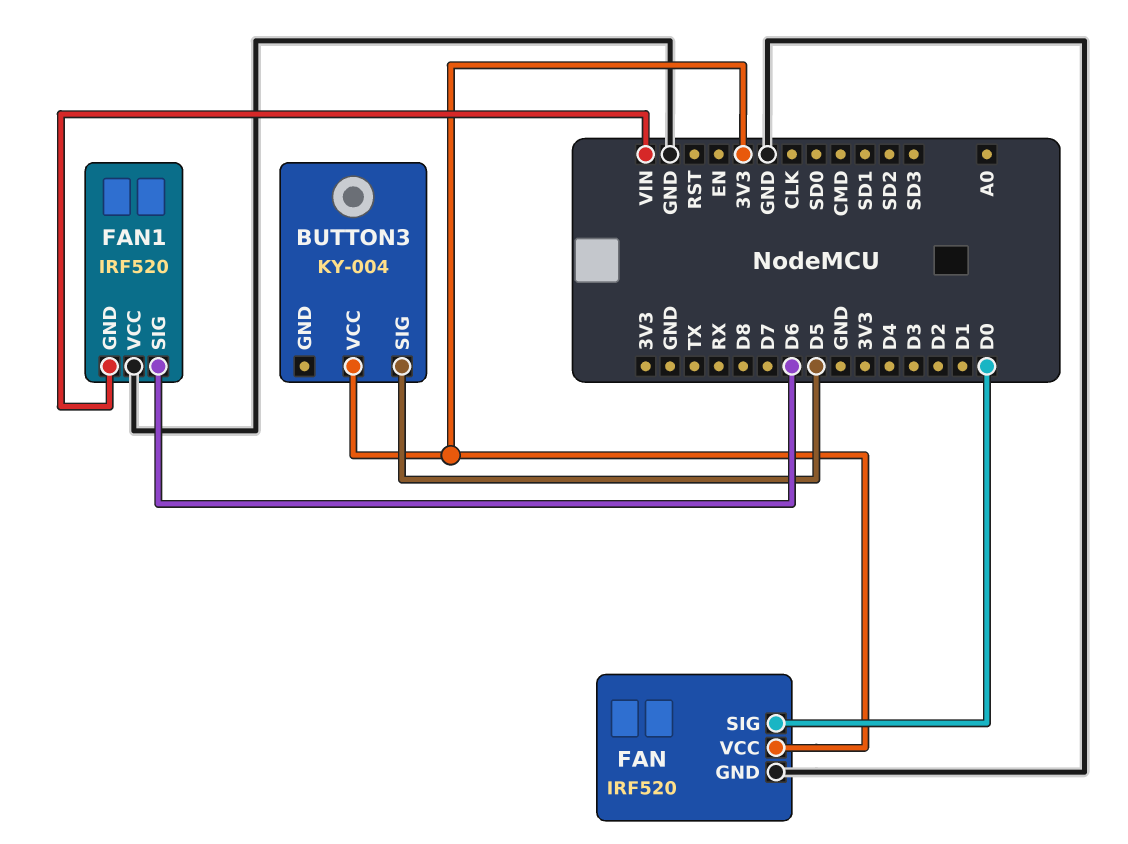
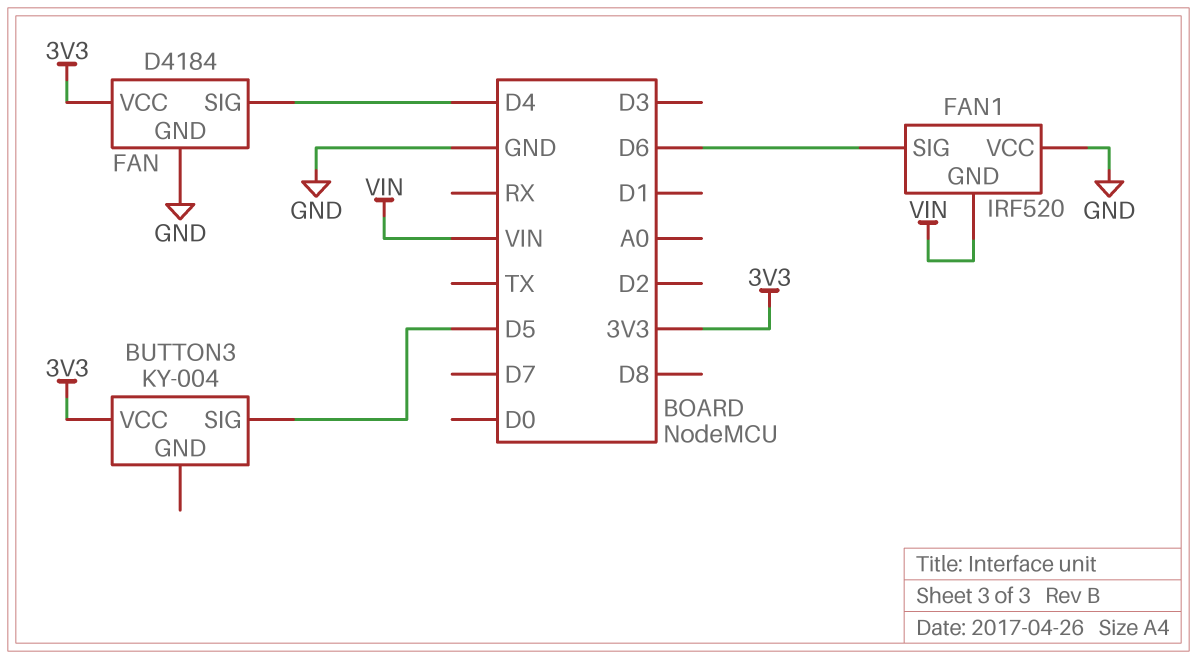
FAN: IRF520 -> D4184
FAN pin SIG: D0 -> D4

